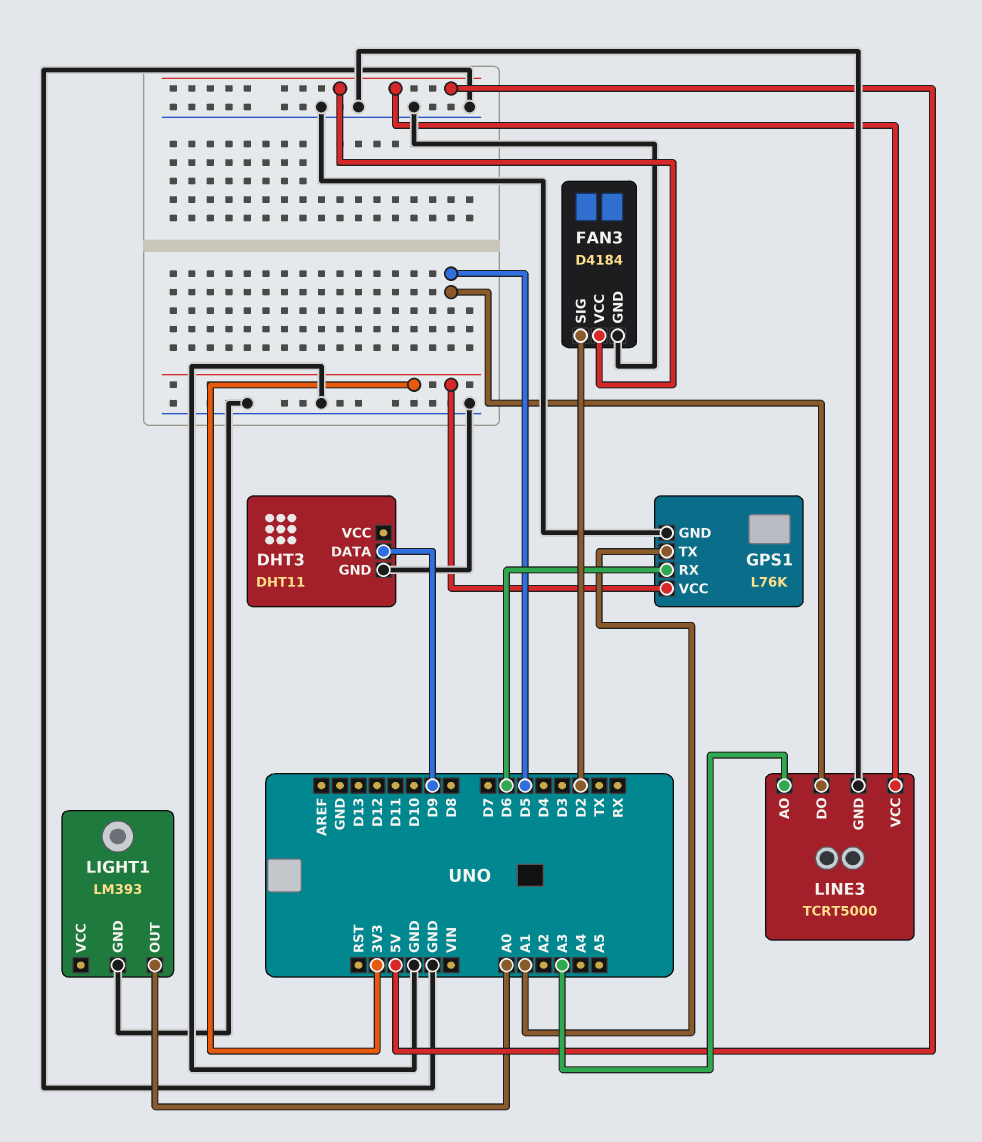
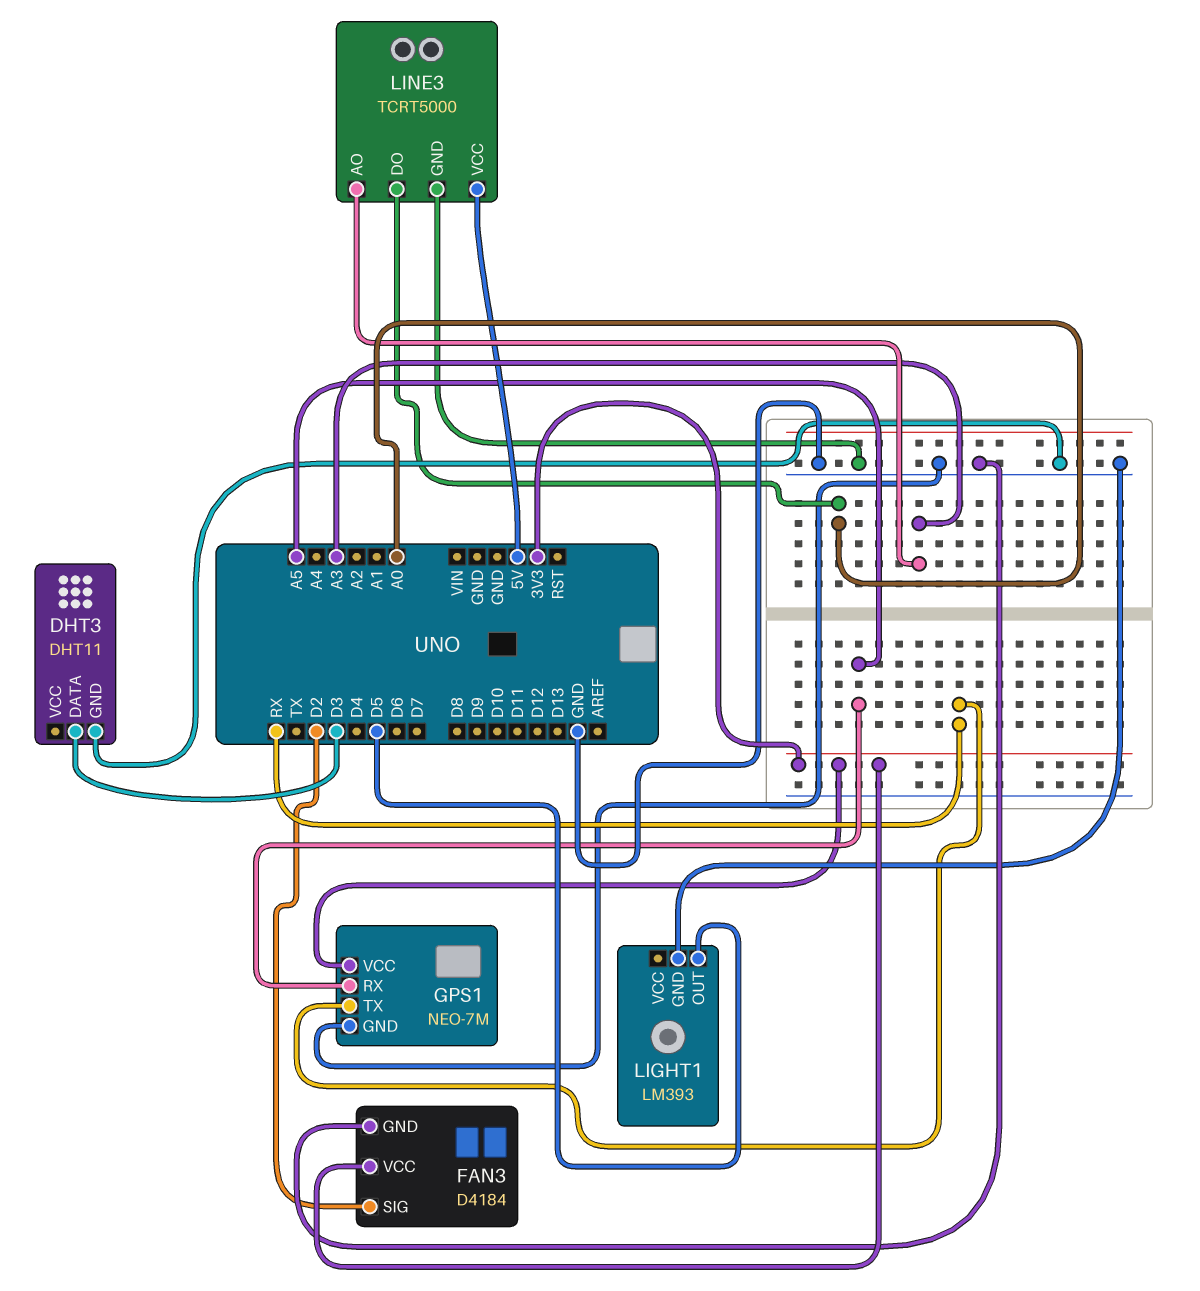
DHT3 pin DATA: D9 -> D3
FAN3 pin VCC: 5V -> 3V3
GPS1: L76K -> NEO-7M
GPS1 pin RX: D6 -> A5
GPS1 pin TX: A1 -> RX
LIGHT1 pin OUT: A0 -> D5
LINE3 pin DO: D5 -> A0

